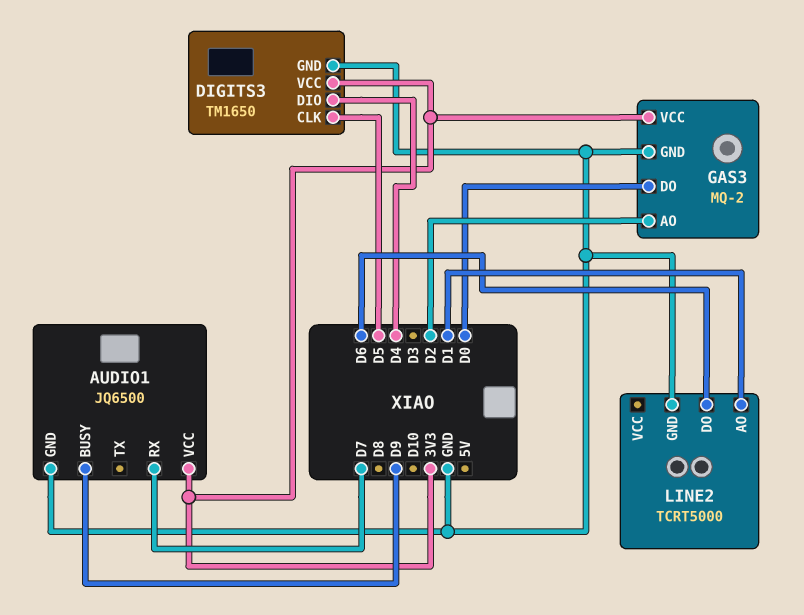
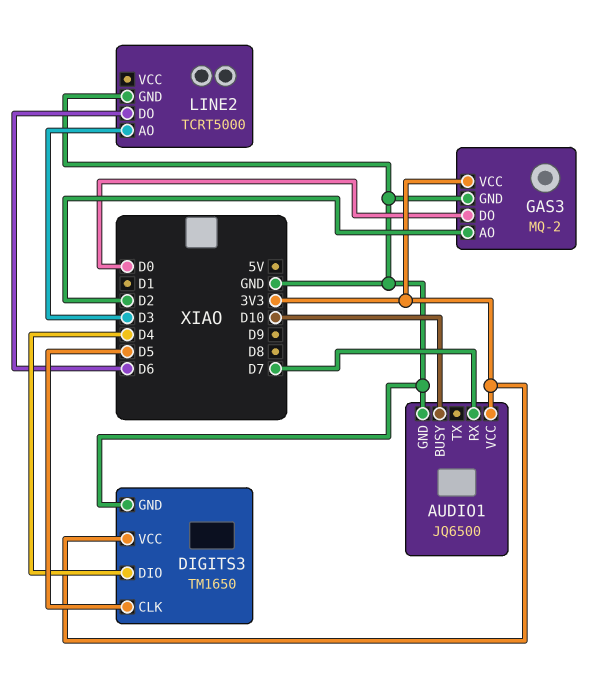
AUDIO1 pin BUSY: D9 -> D10
LINE2 pin AO: D1 -> D3

